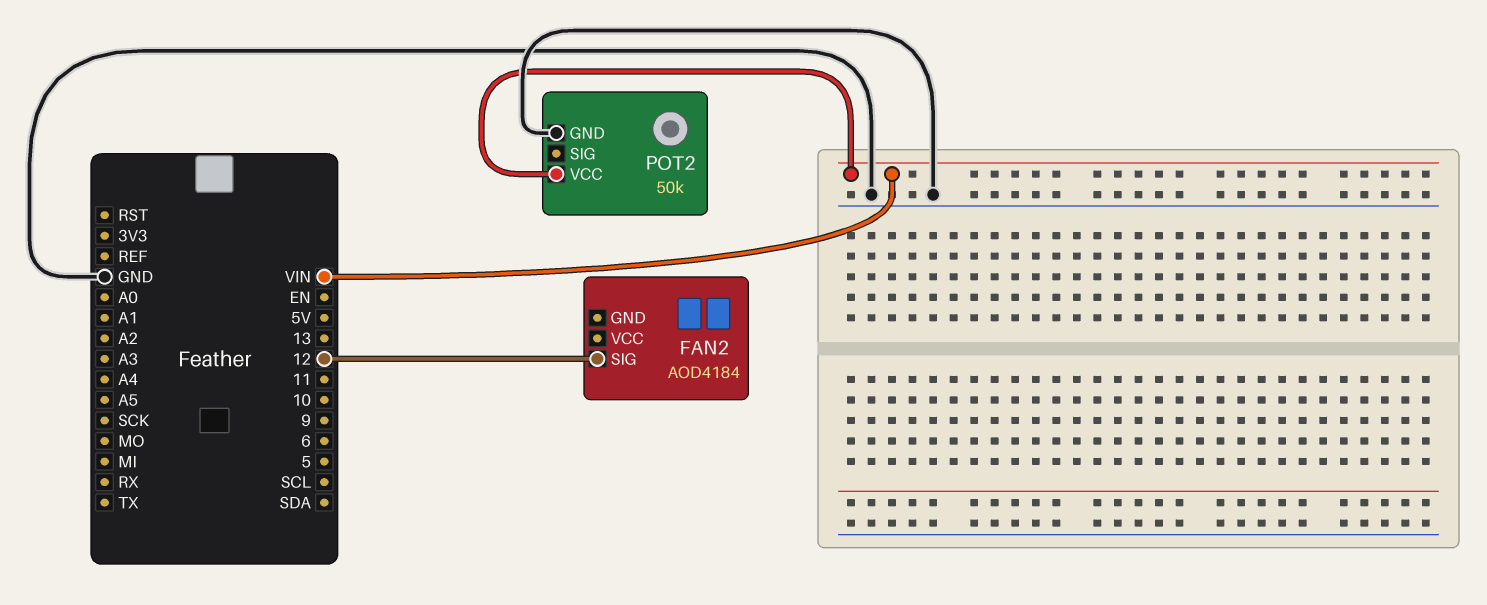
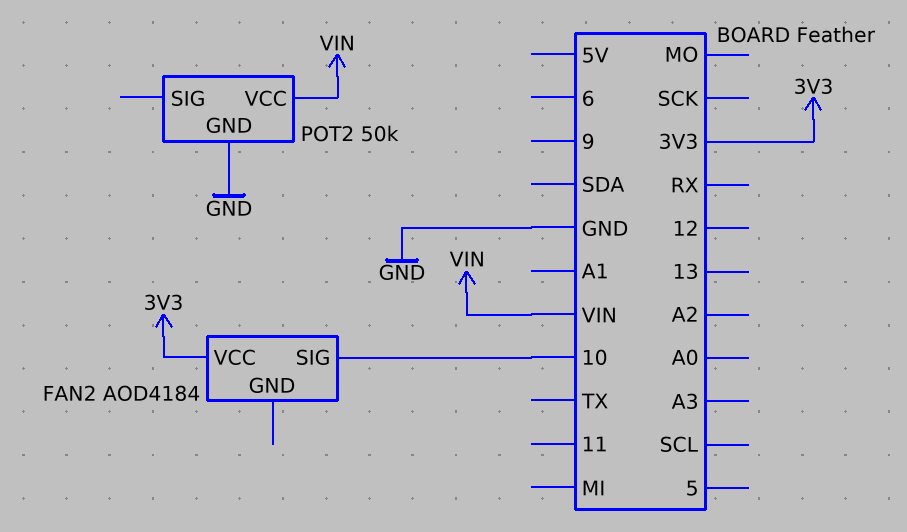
FAN2 pin SIG: 12 -> 10
FAN2 pin VCC: none -> 3V3

